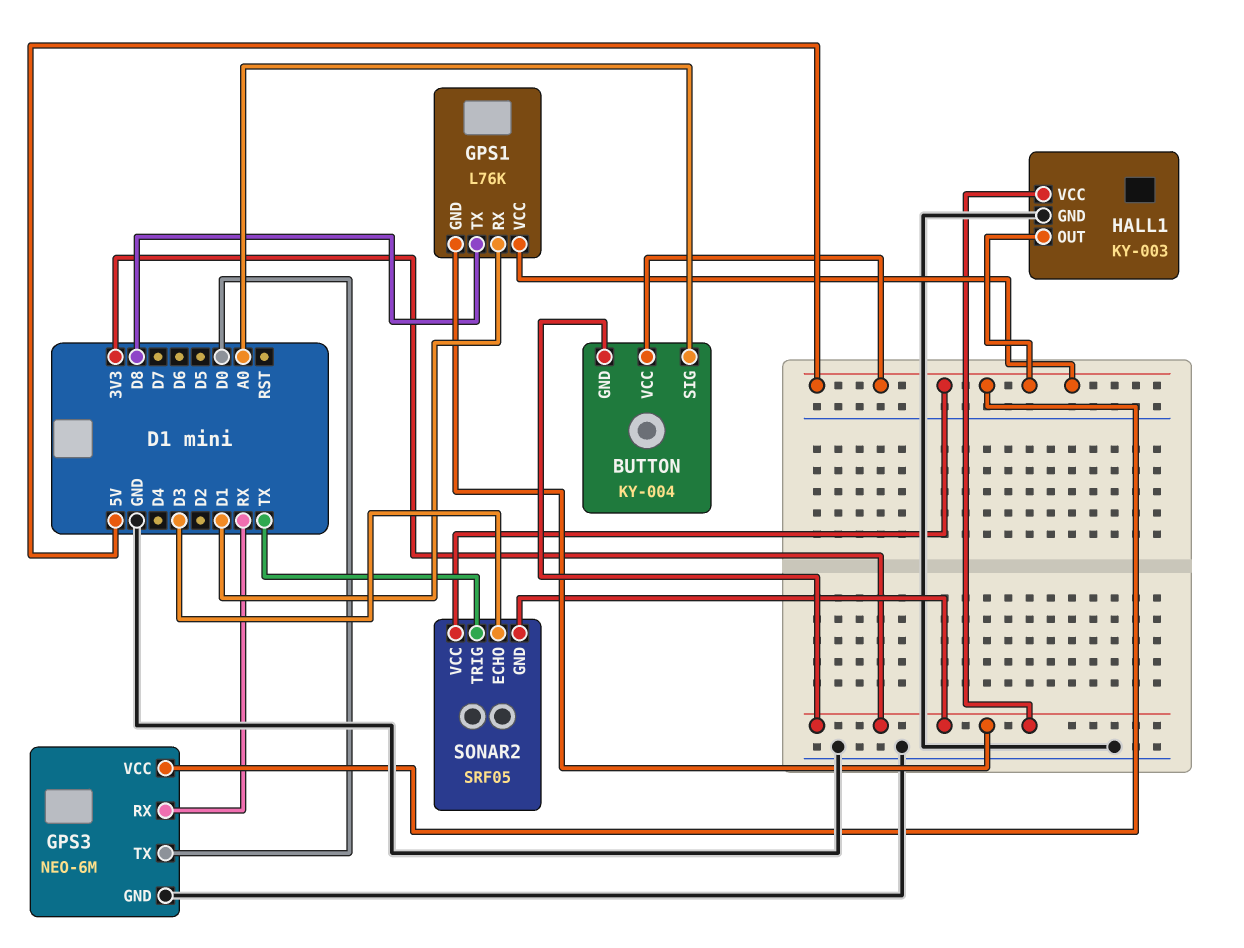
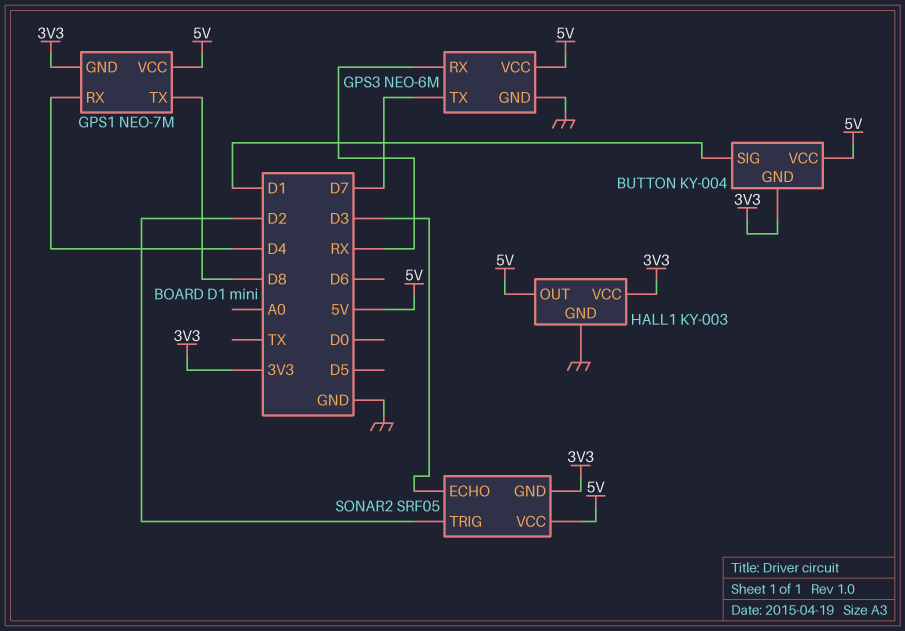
BUTTON pin SIG: A0 -> D1
GPS1: L76K -> NEO-7M
GPS1 pin RX: D1 -> D4
GPS3 pin TX: D0 -> D7
SONAR2 pin TRIG: TX -> D2

